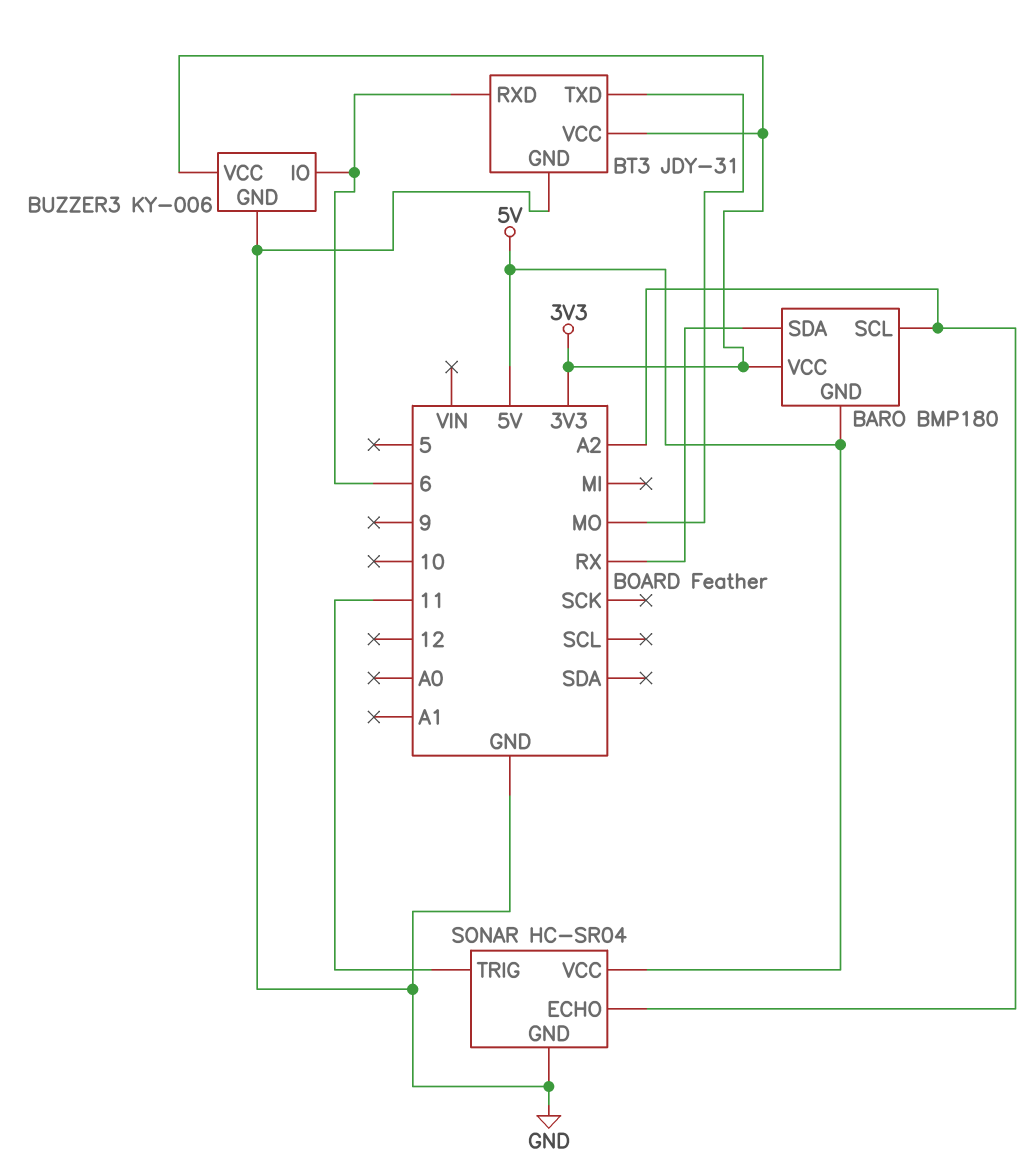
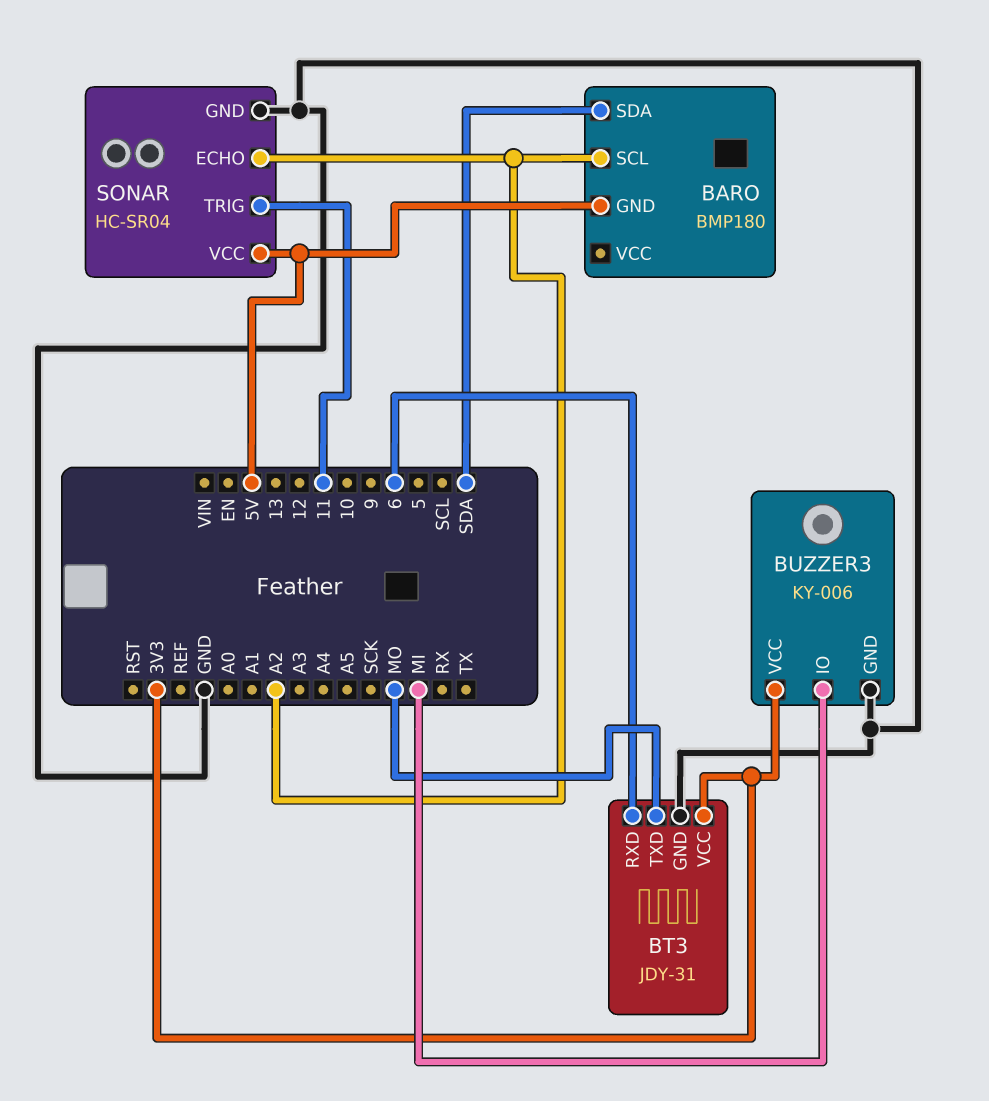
BARO pin SDA: RX -> SDA
BARO pin VCC: 3V3 -> none
BUZZER3 pin IO: 6 -> MI

